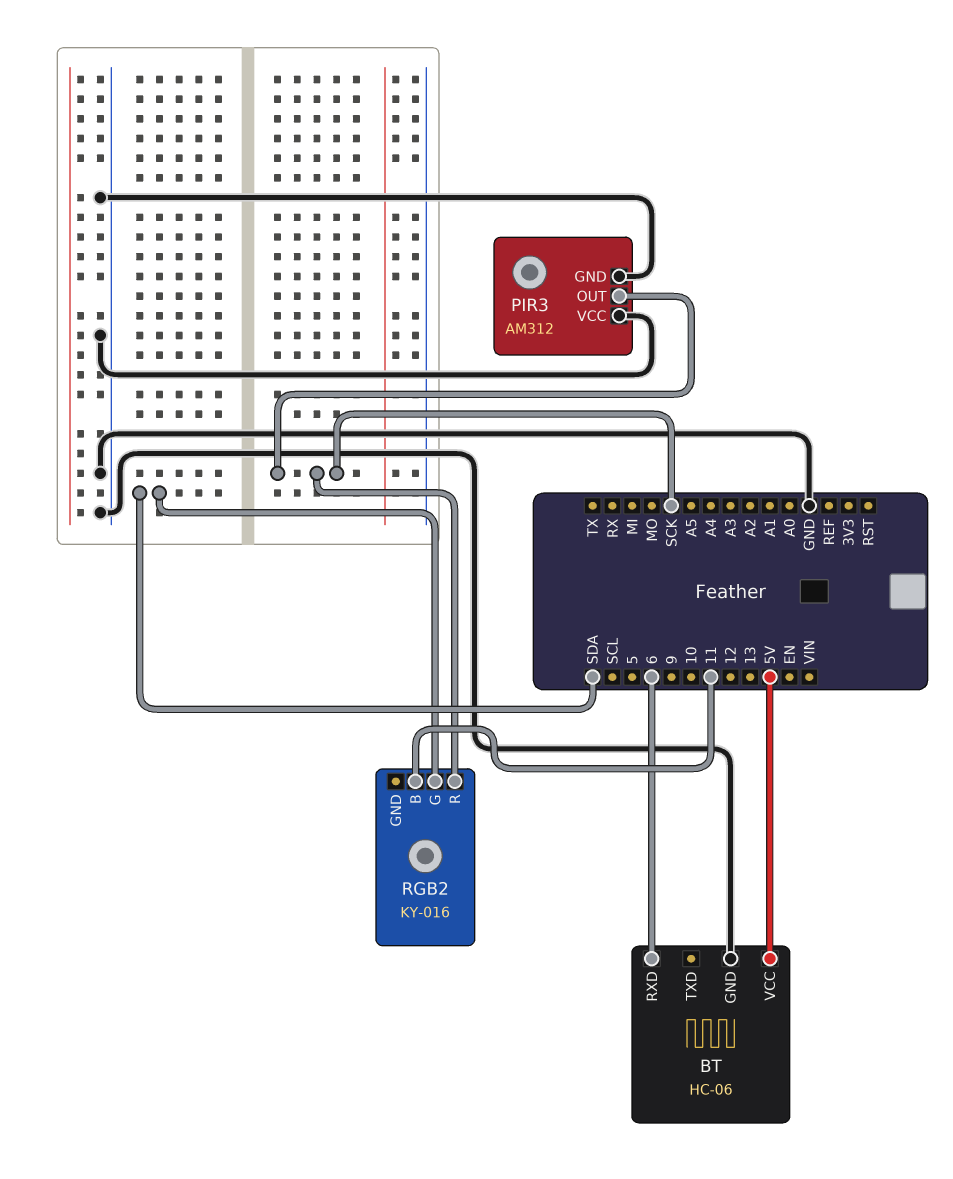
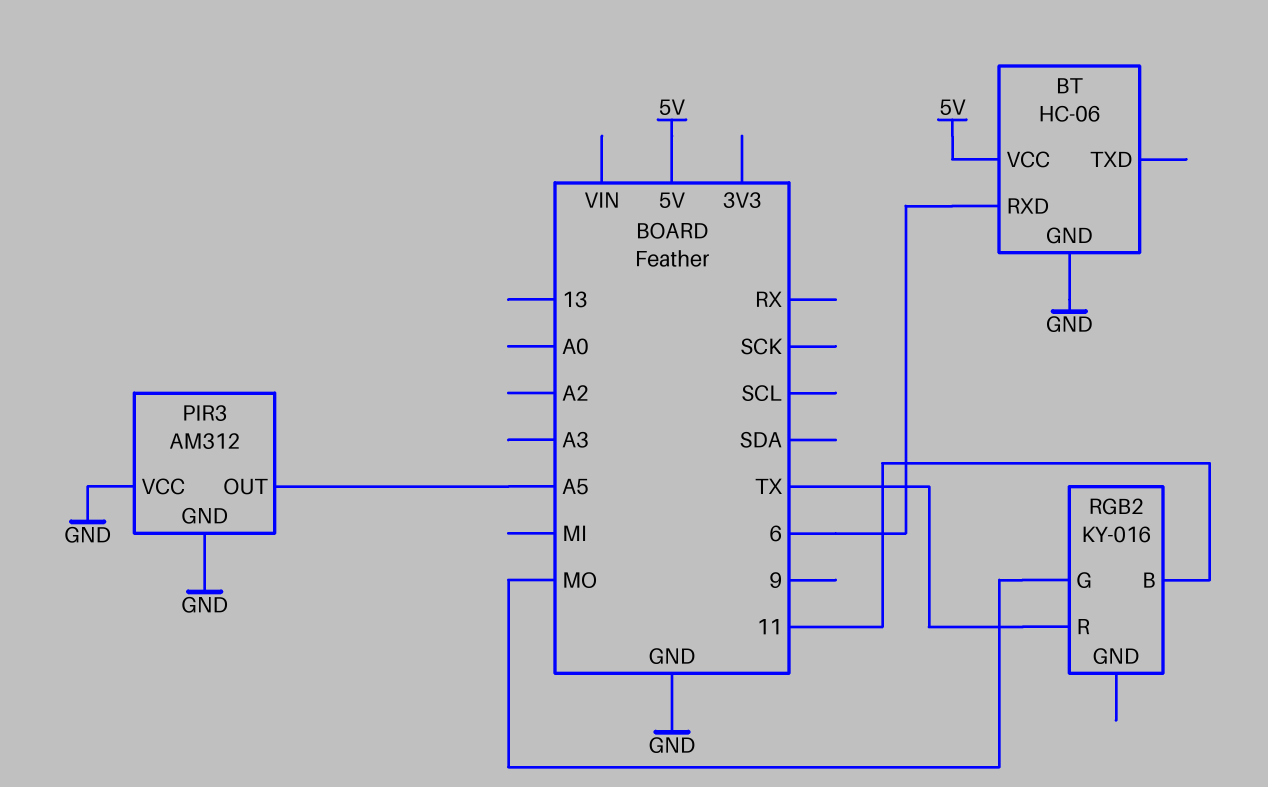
PIR3 pin OUT: SCK -> A5
RGB2 pin G: SDA -> MO
RGB2 pin R: SCK -> TX

